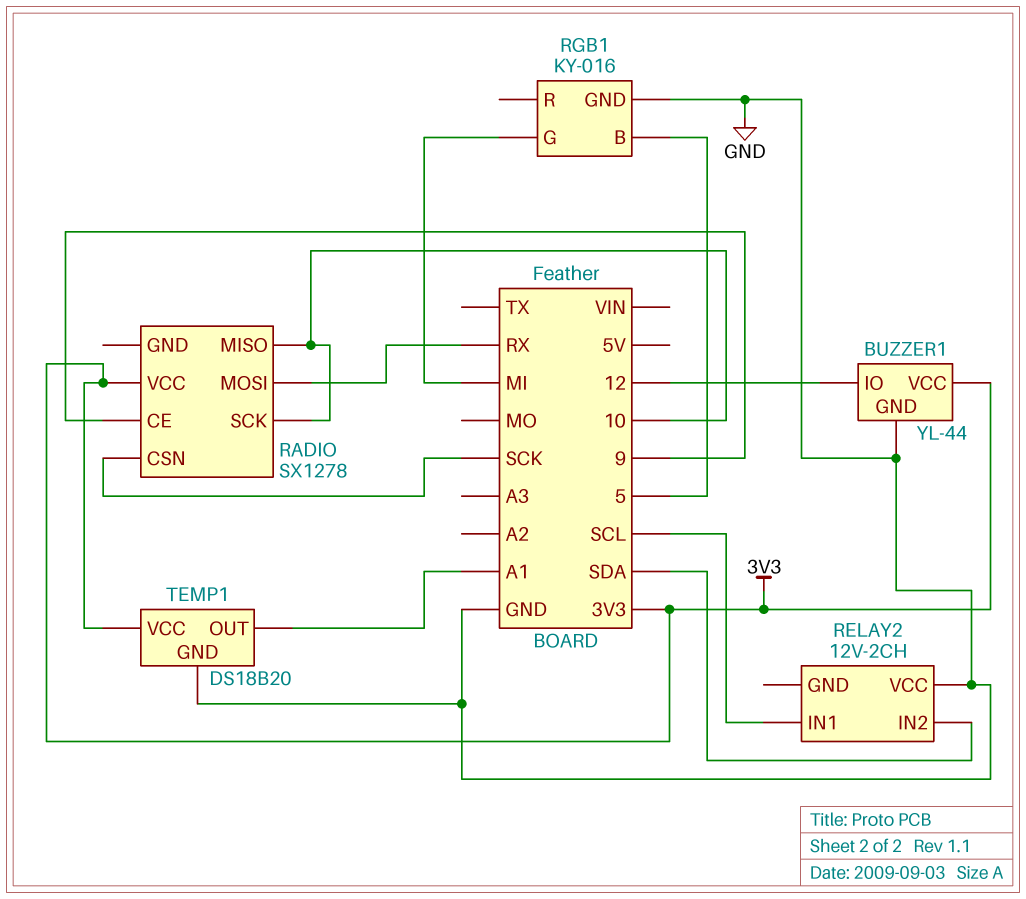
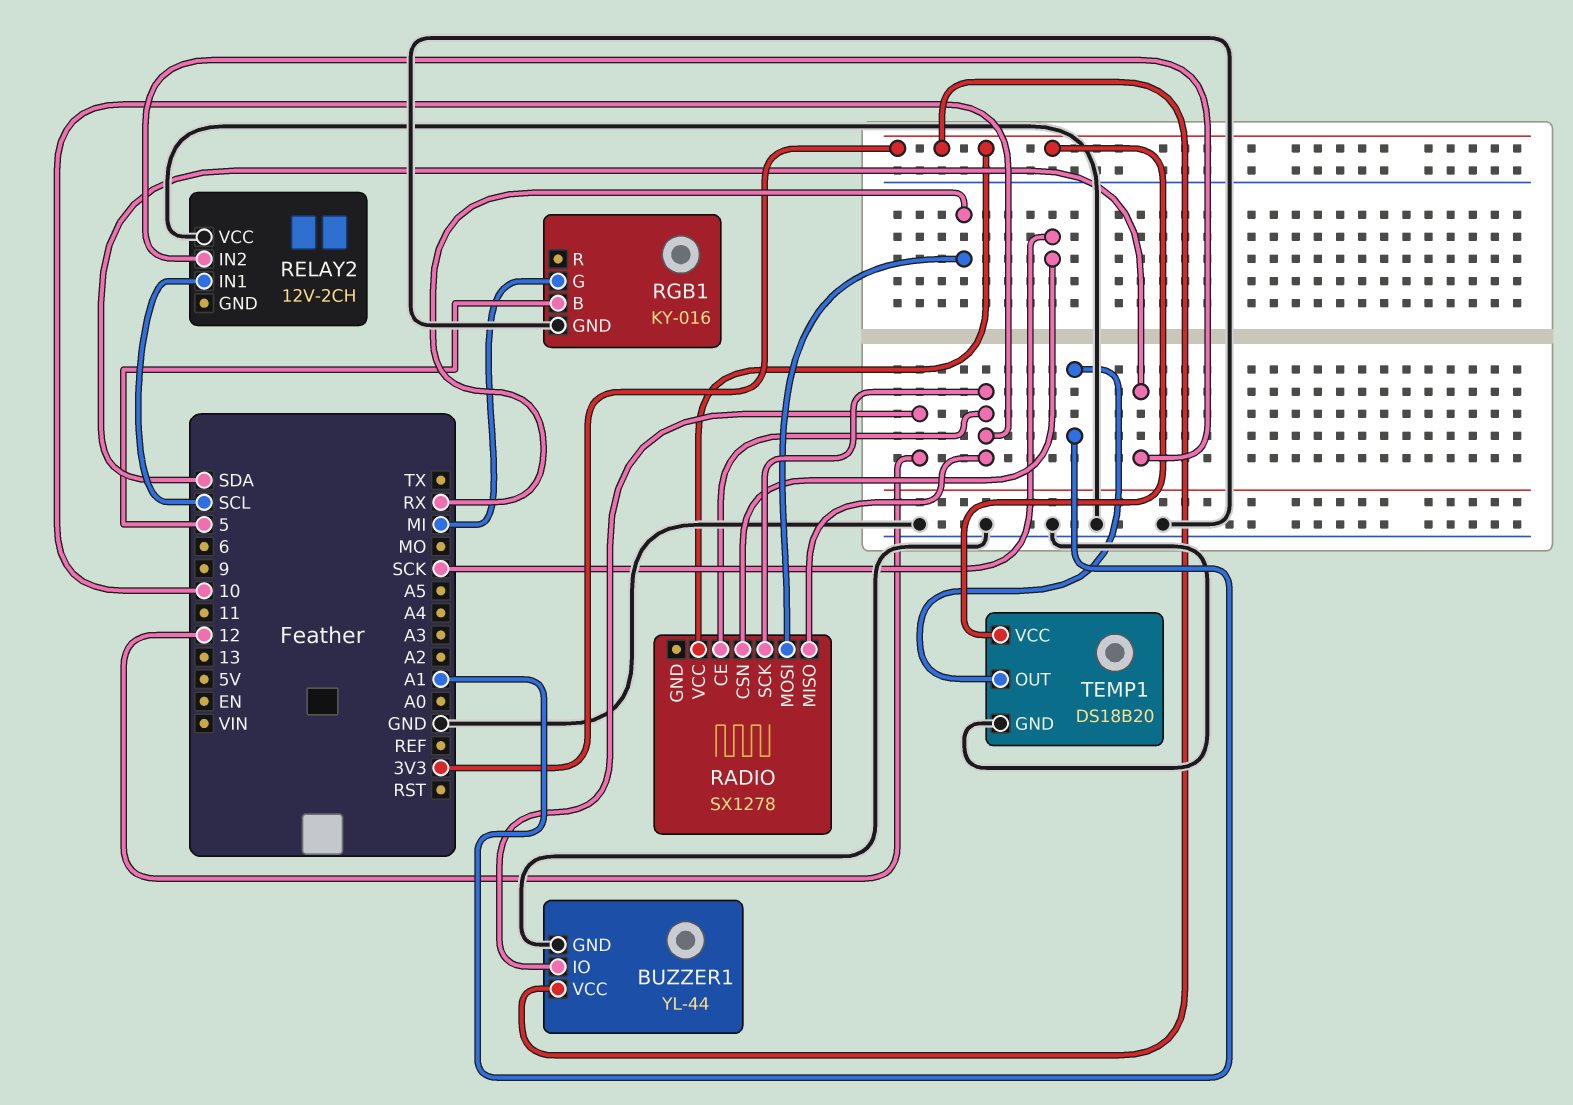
RADIO pin CE: 9 -> 10

